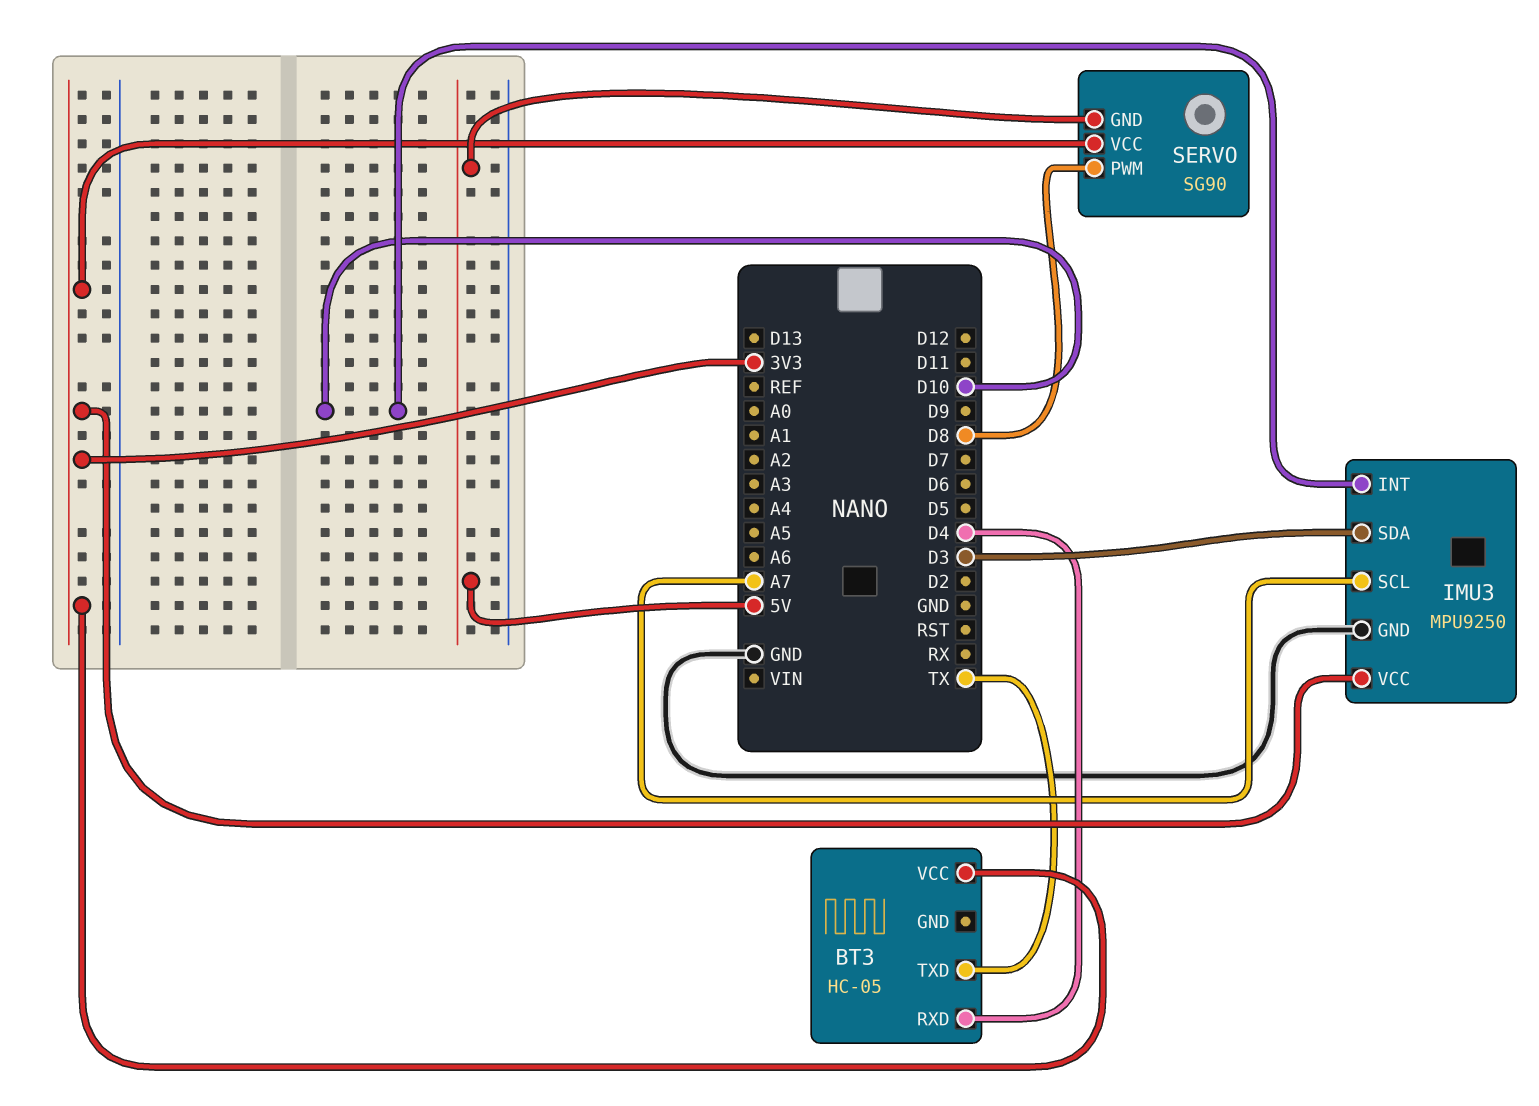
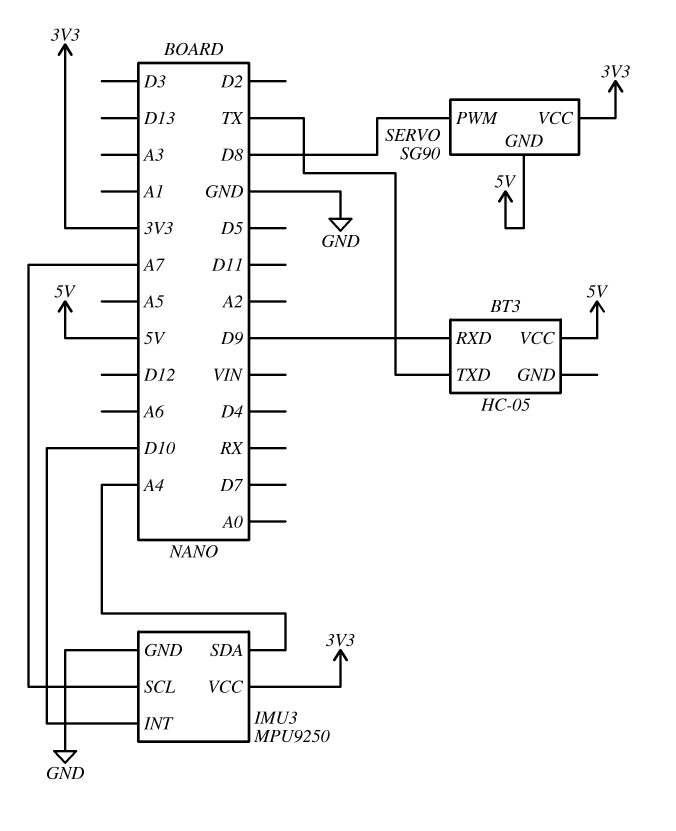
BT3 pin RXD: D4 -> D9
BT3 pin VCC: 3V3 -> 5V
IMU3 pin SDA: D3 -> A4

